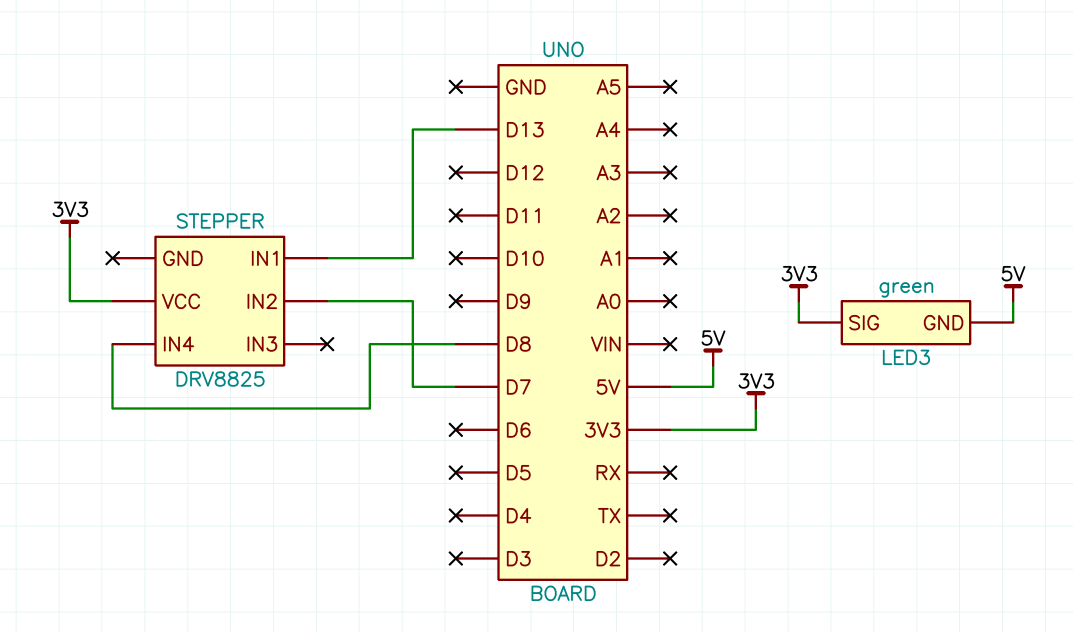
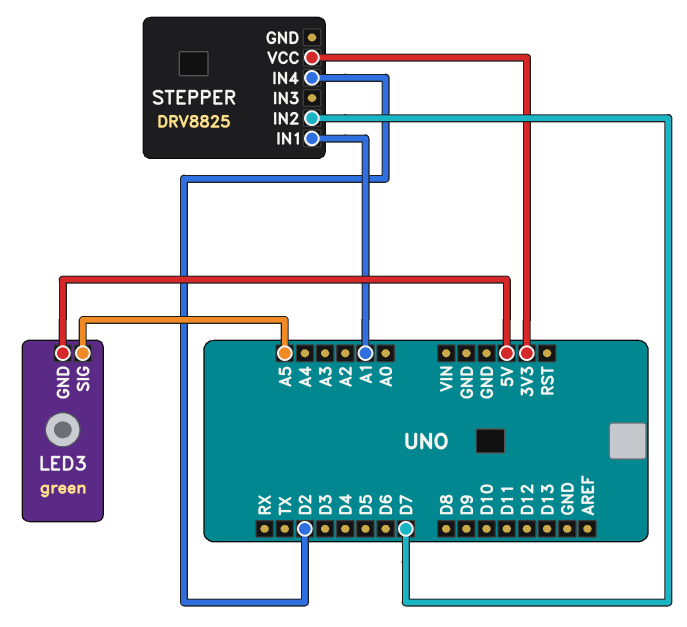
LED3 pin SIG: 3V3 -> A5
STEPPER pin IN1: D13 -> A1
STEPPER pin IN4: D8 -> D2

